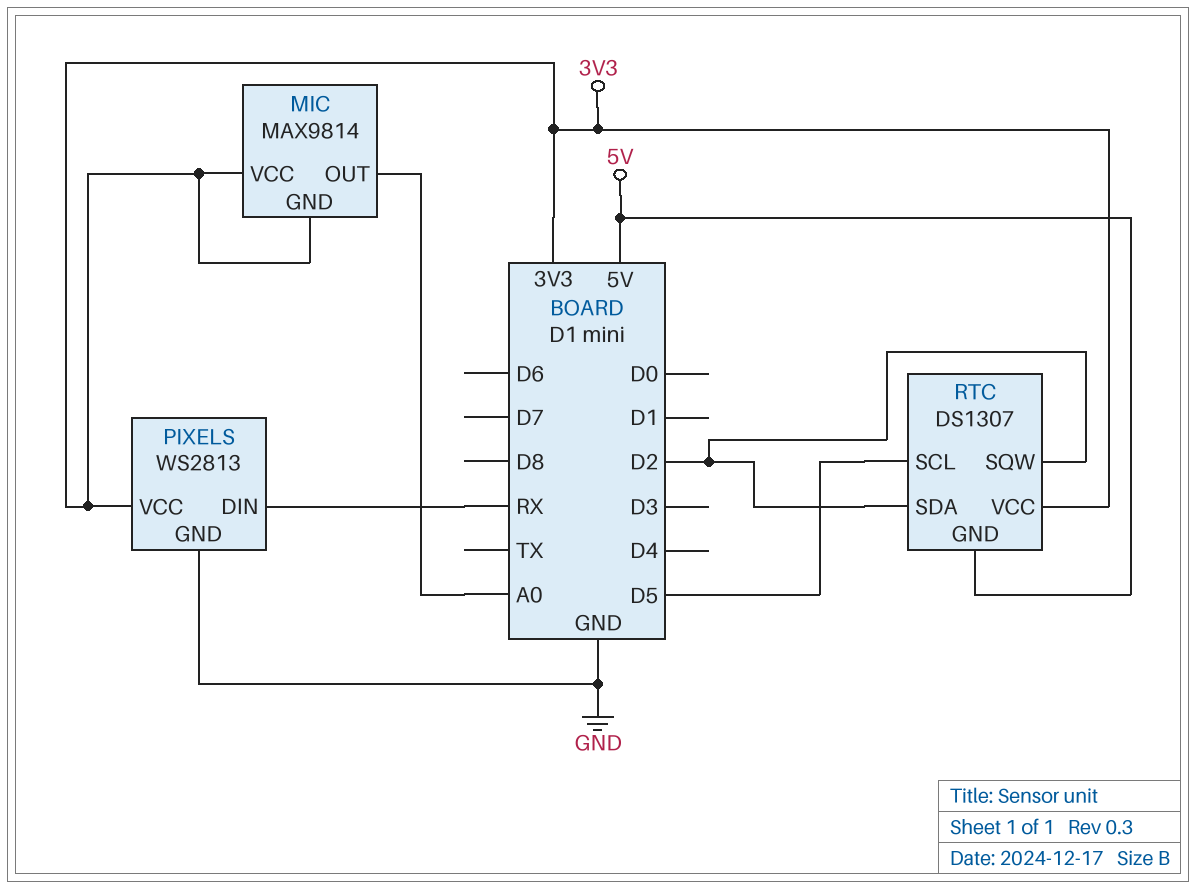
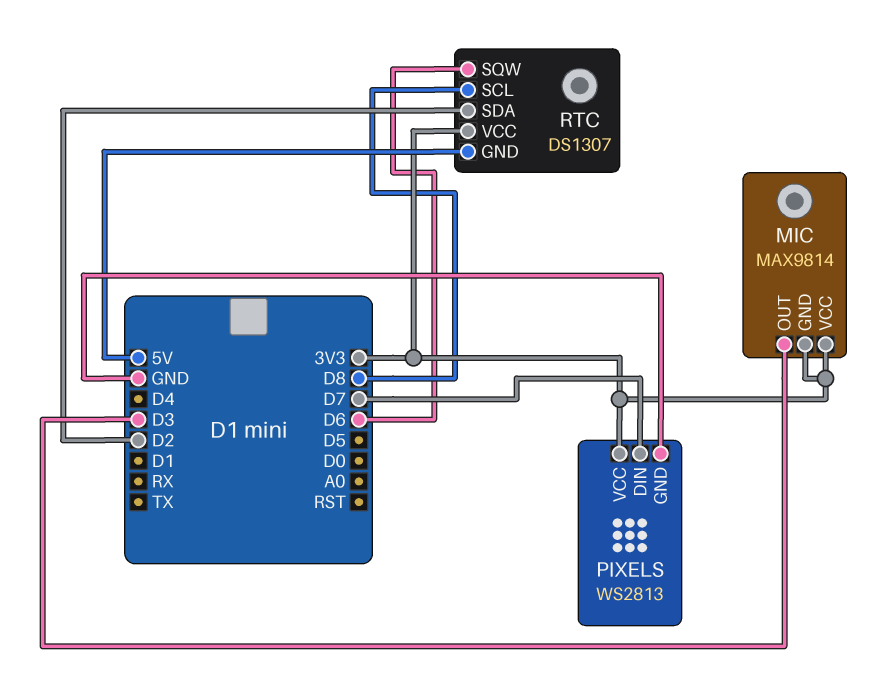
MIC pin OUT: A0 -> D3
PIXELS pin DIN: RX -> D7
RTC pin SCL: D5 -> D8
RTC pin SQW: D2 -> D6

